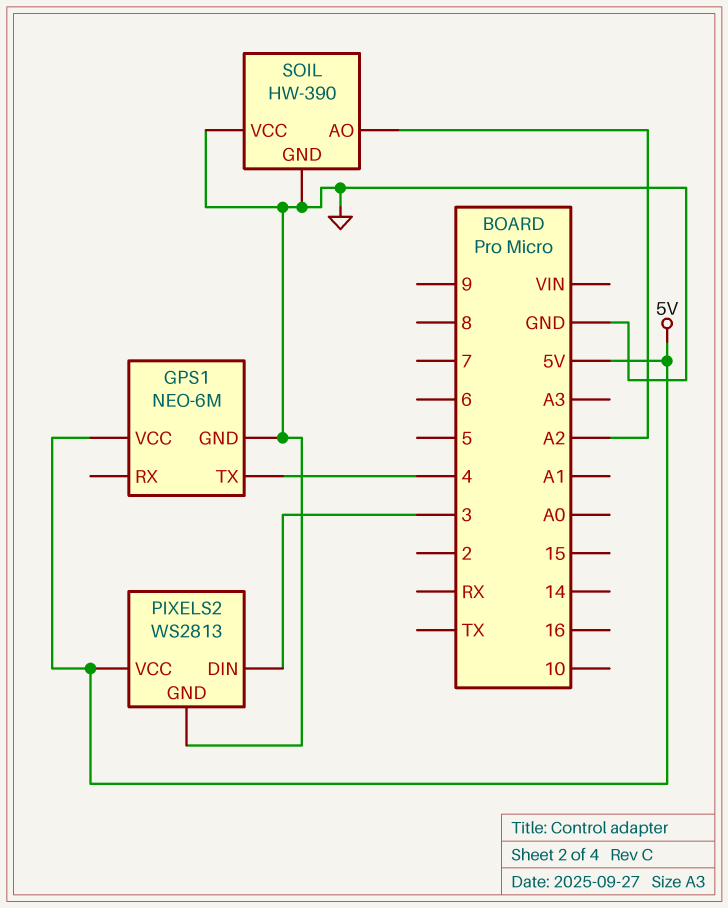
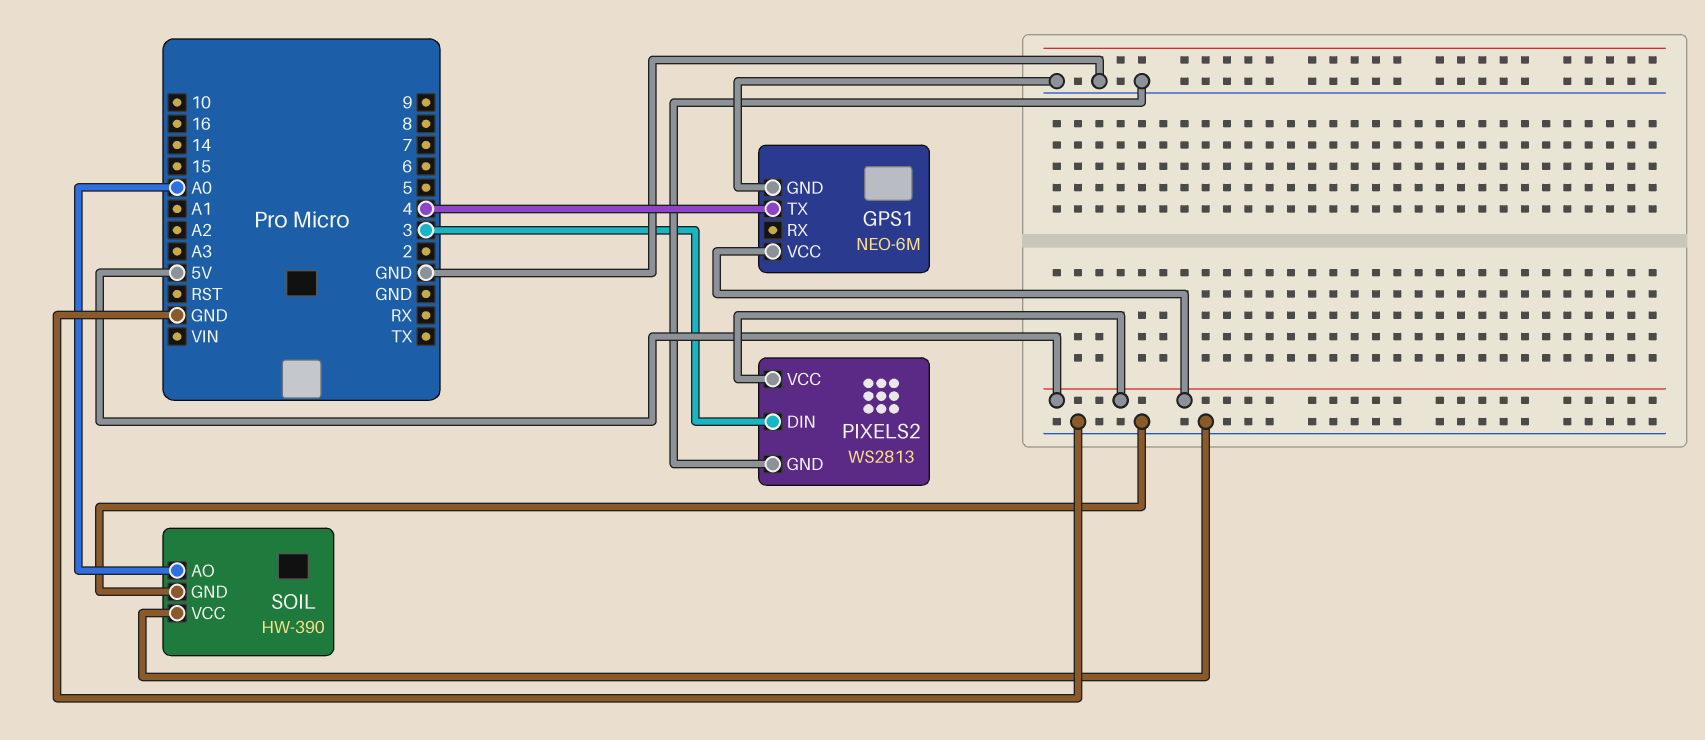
SOIL pin AO: A2 -> A0

